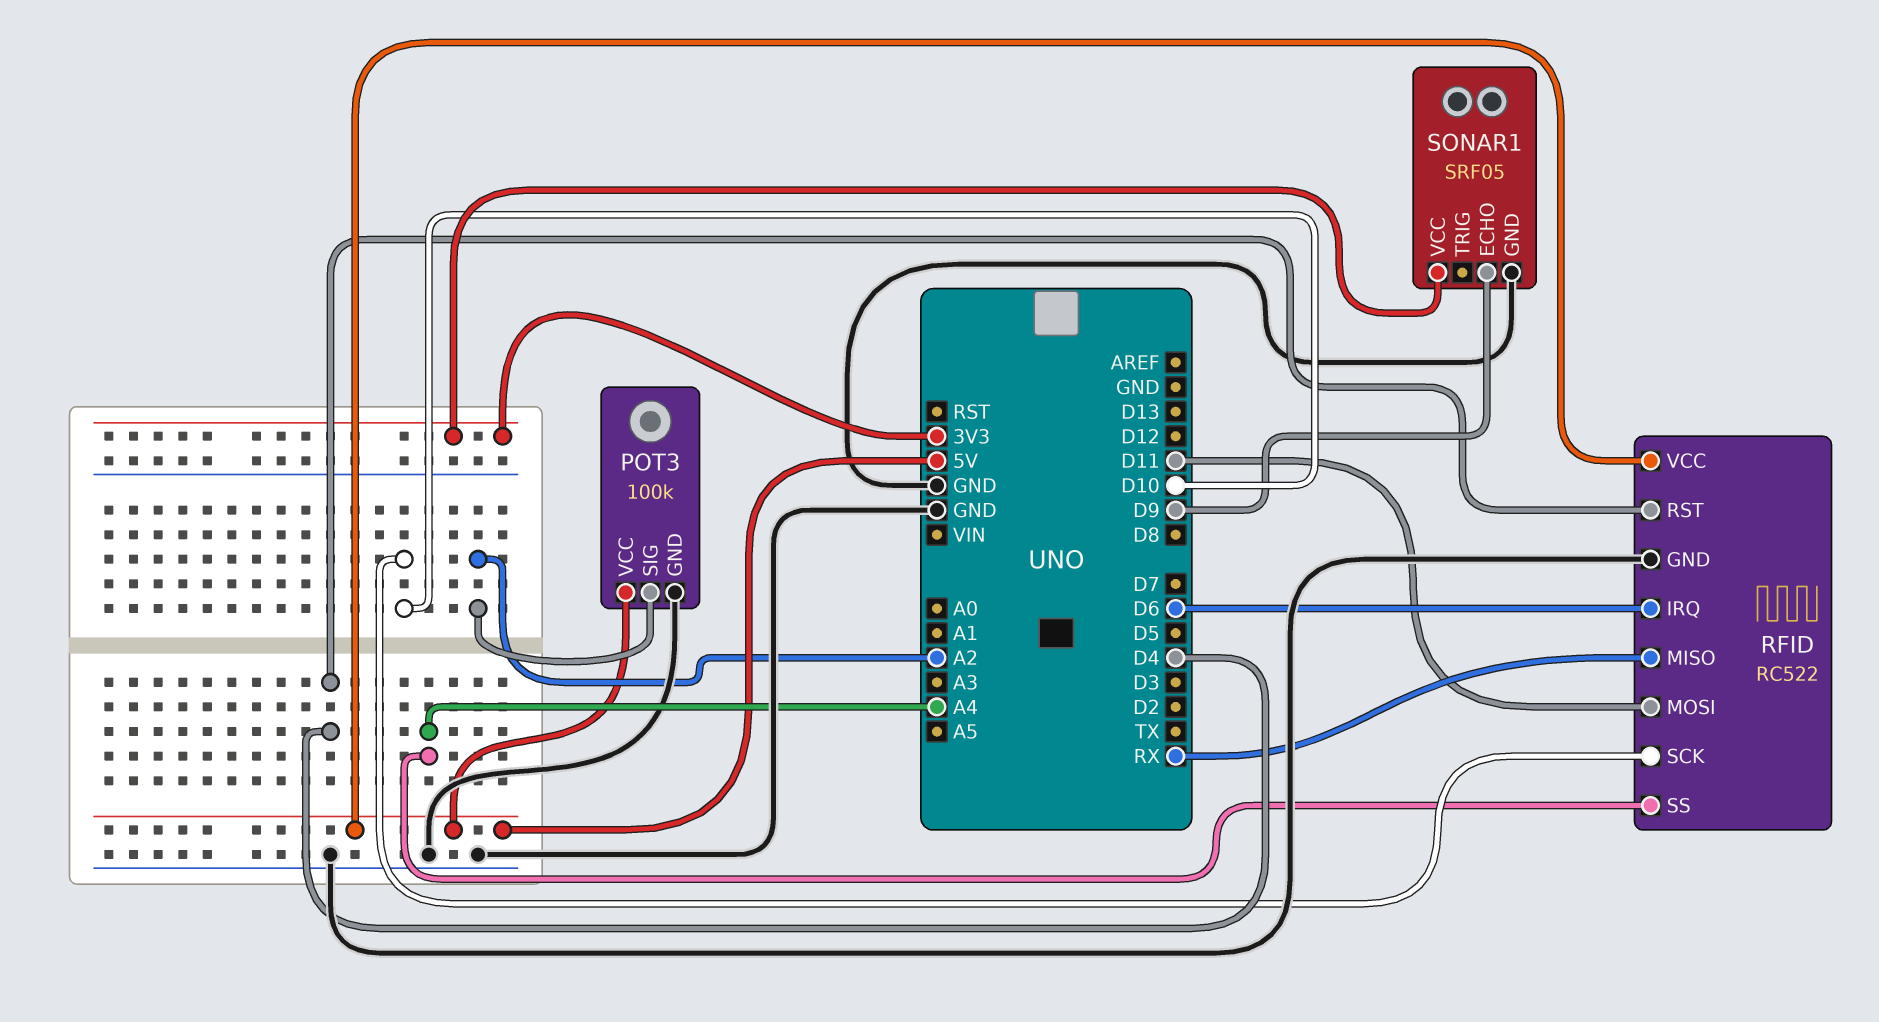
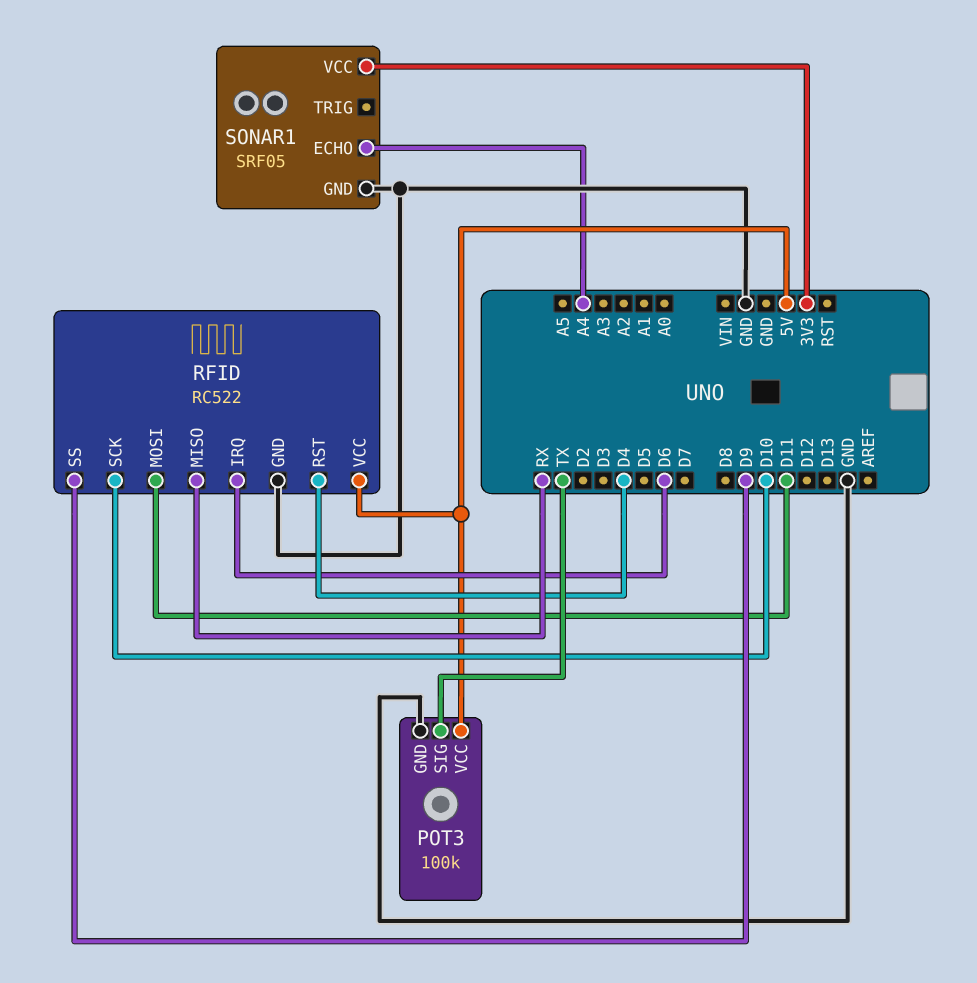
POT3 pin SIG: A2 -> TX
RFID pin SS: A4 -> D9
SONAR1 pin ECHO: D9 -> A4

